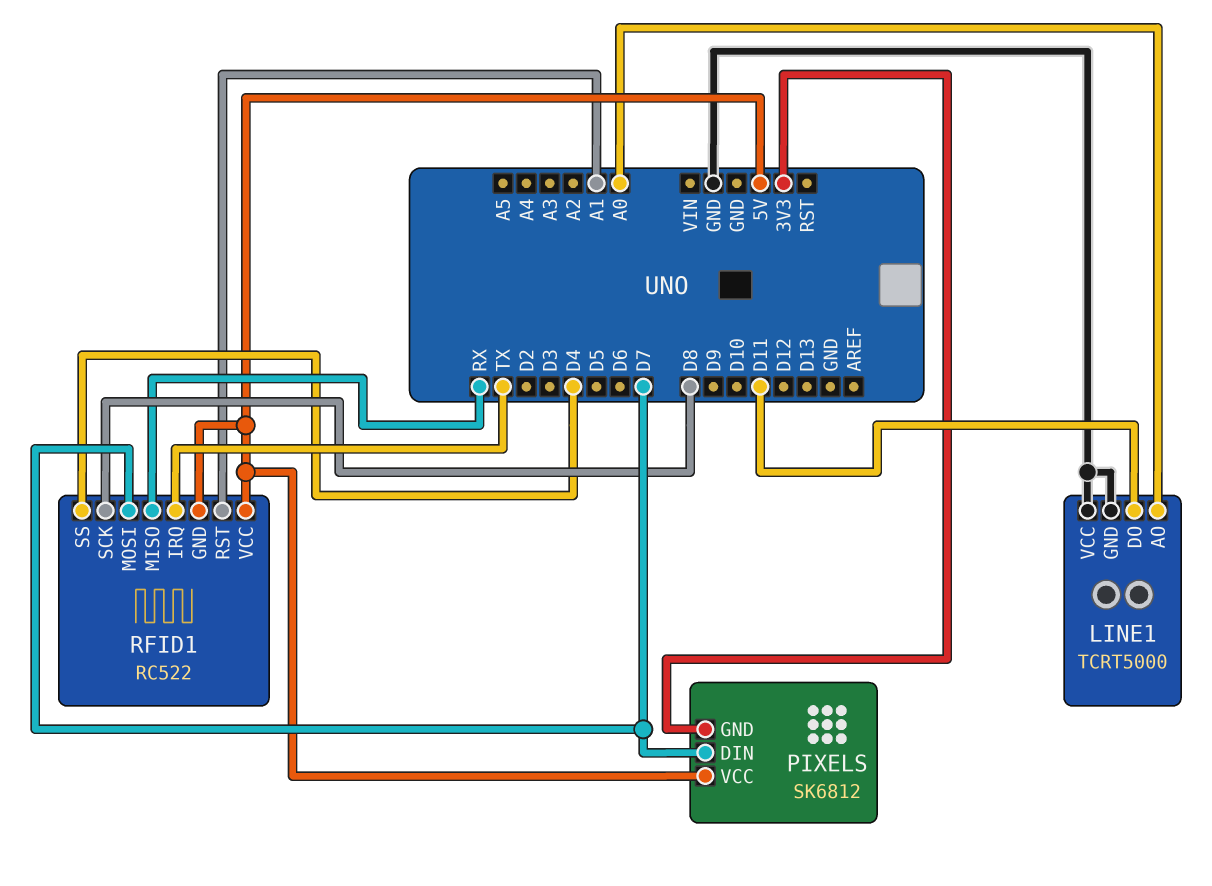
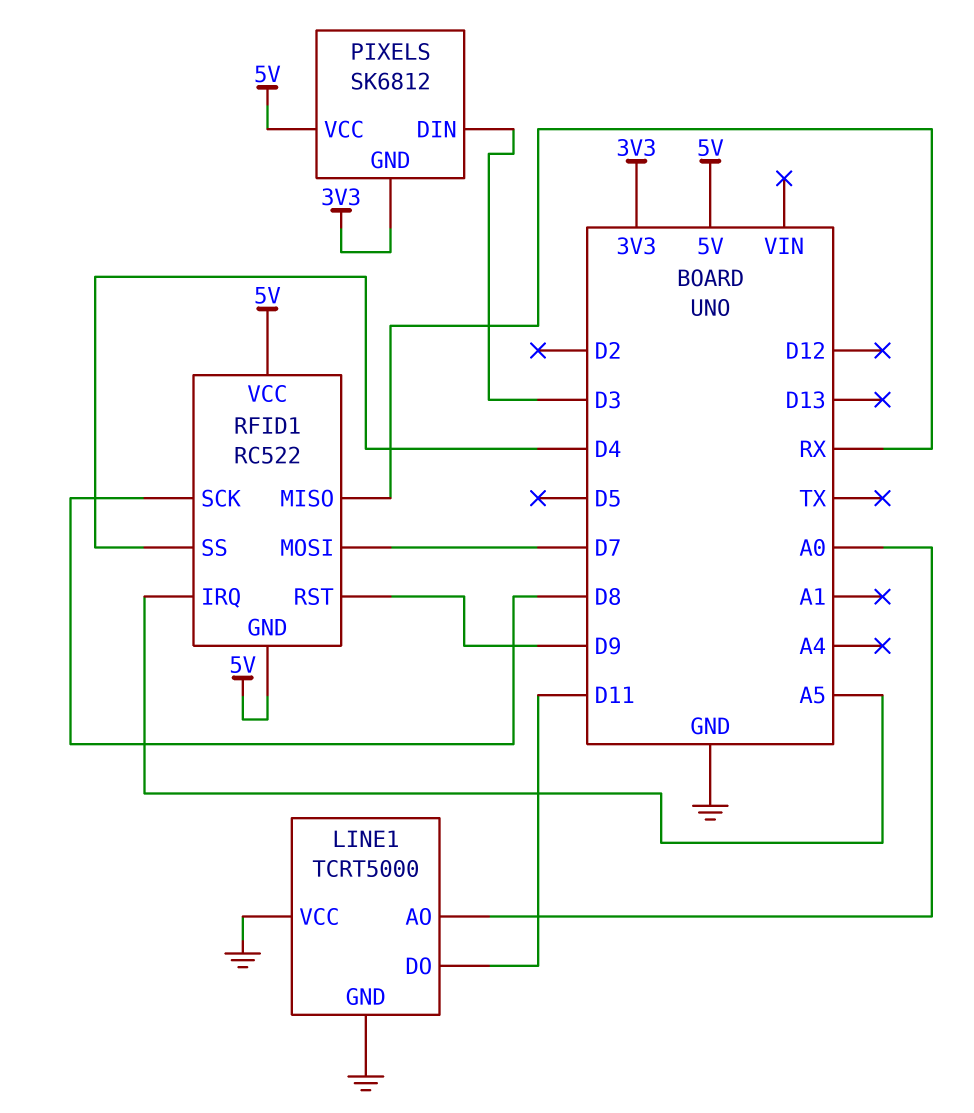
PIXELS pin DIN: D7 -> D3
RFID1 pin IRQ: TX -> A5
RFID1 pin RST: A1 -> D9

